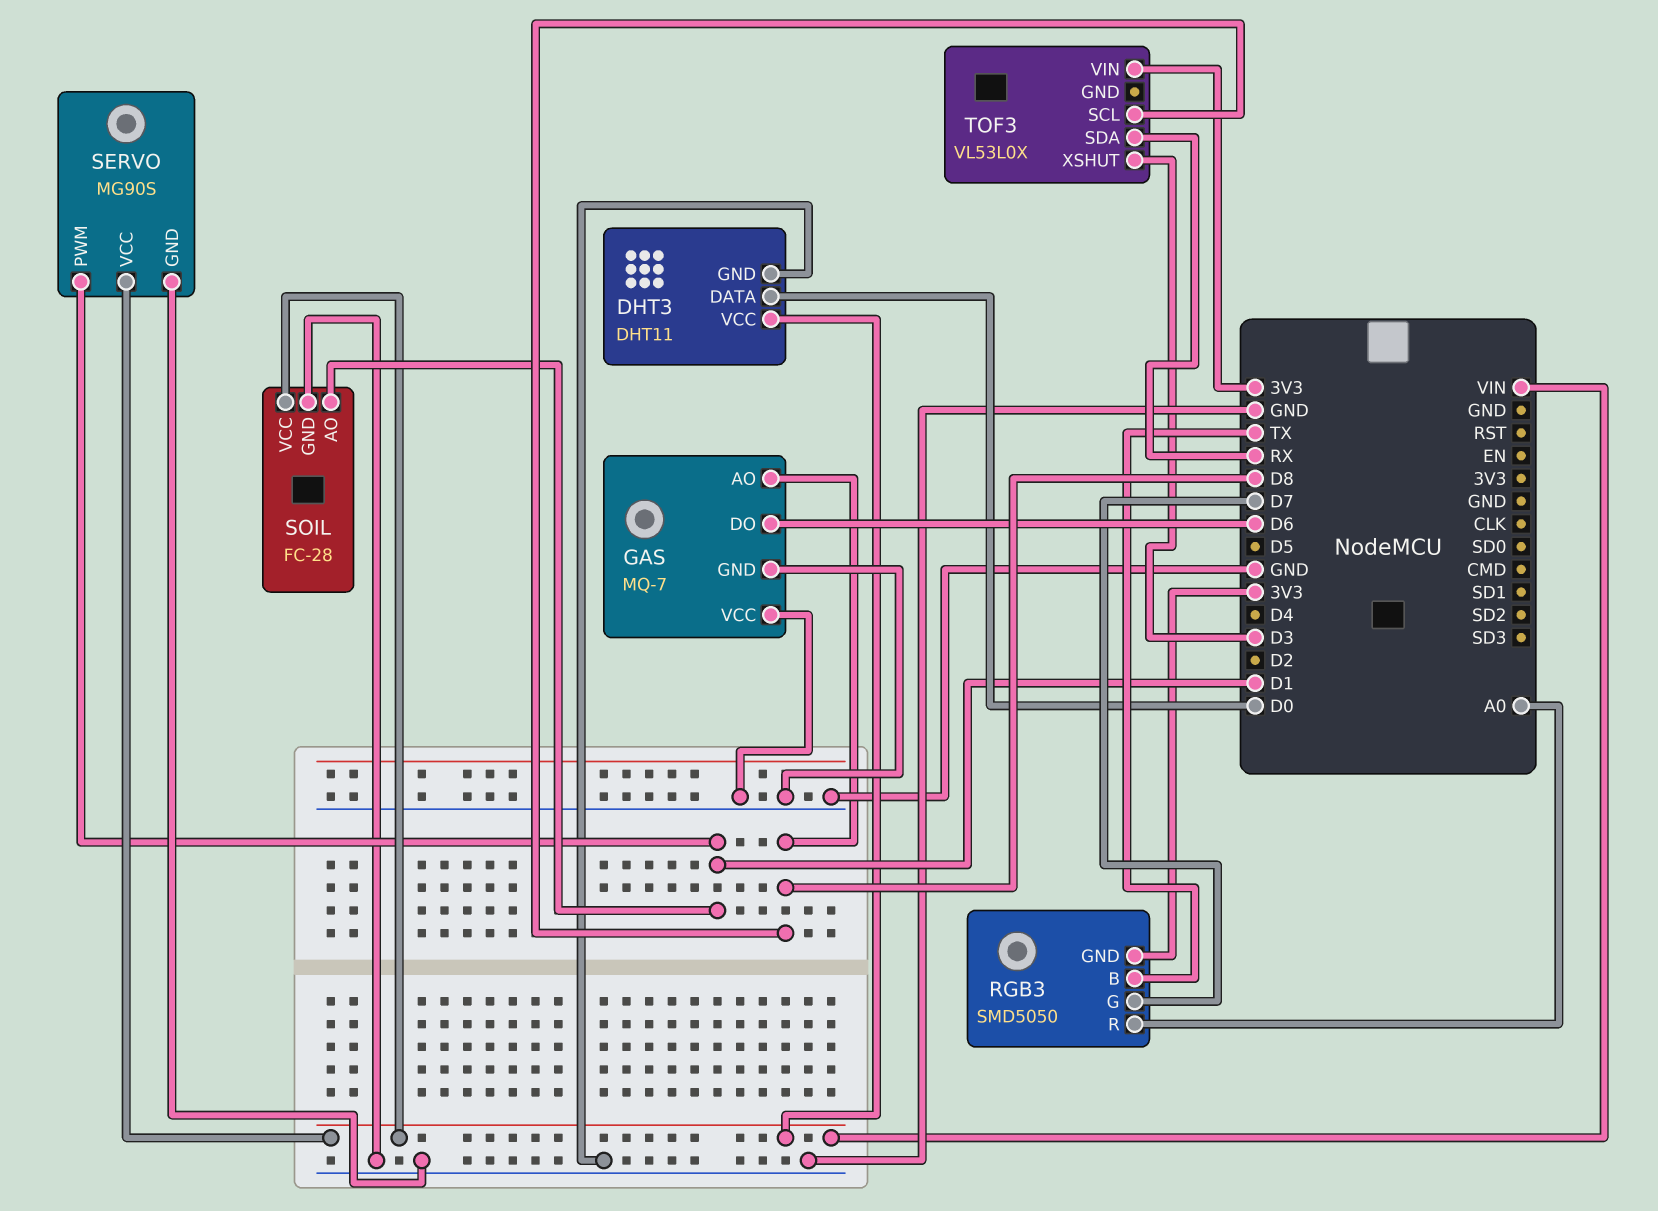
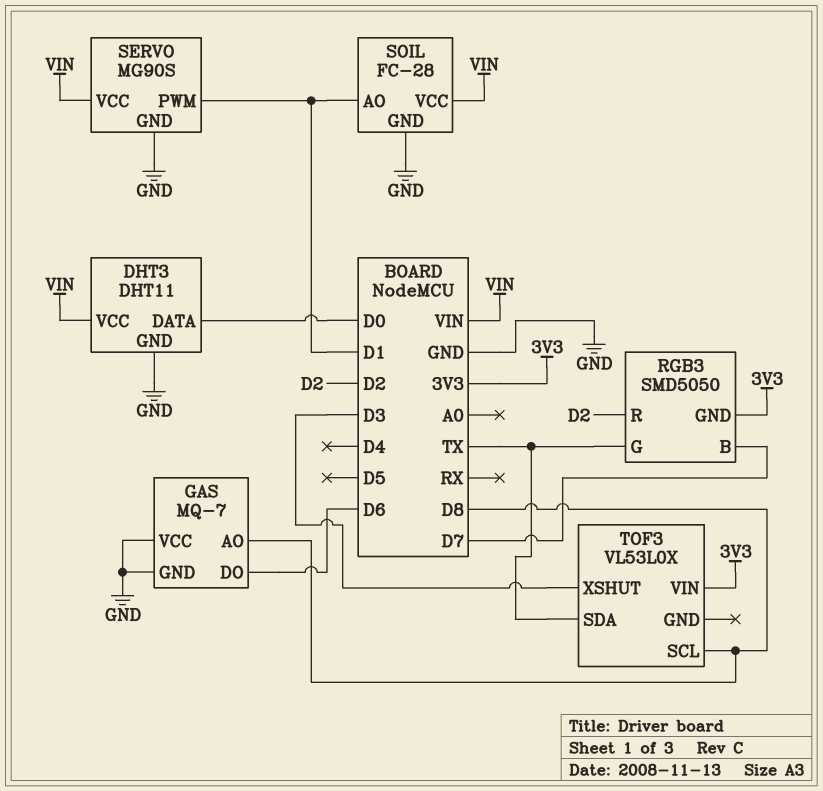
RGB3 pin B: TX -> D7
RGB3 pin G: D7 -> TX
RGB3 pin R: A0 -> D2
TOF3 pin SDA: RX -> TX

